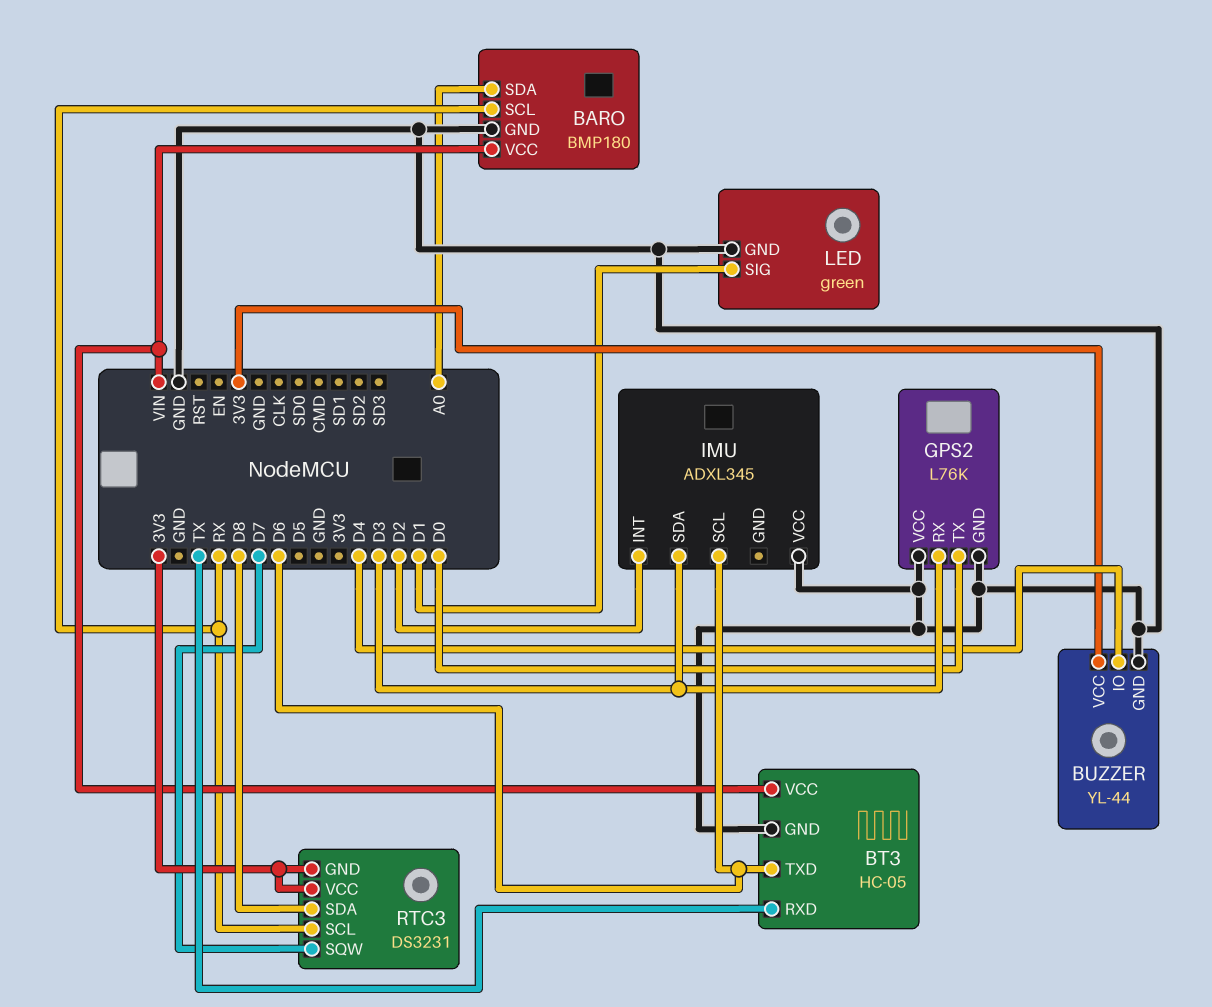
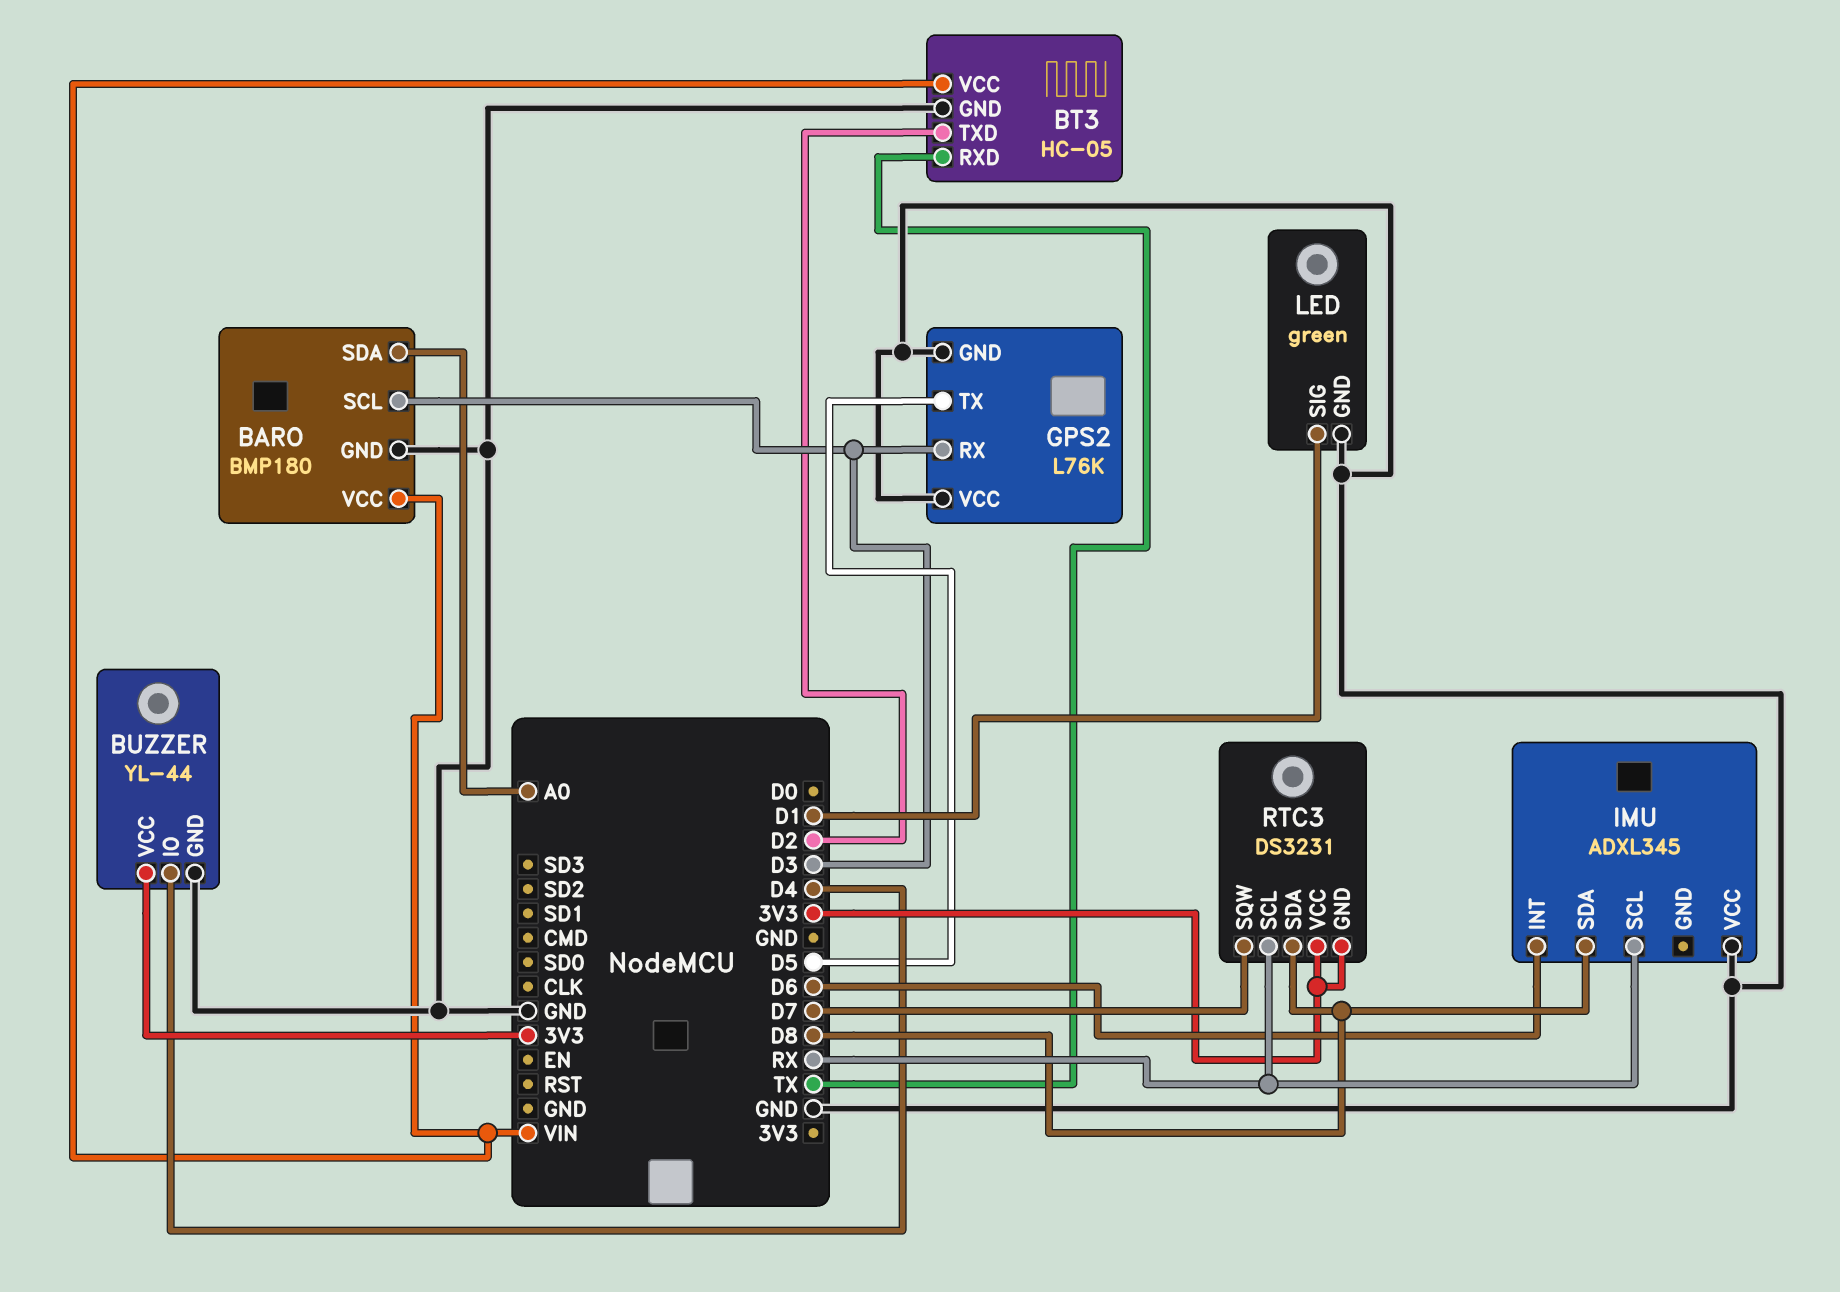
BARO pin SCL: RX -> D3
BT3 pin TXD: D6 -> D2
GPS2 pin TX: D0 -> D5
IMU pin INT: D2 -> D6
IMU pin SCL: D6 -> RX
IMU pin SDA: D3 -> D8

